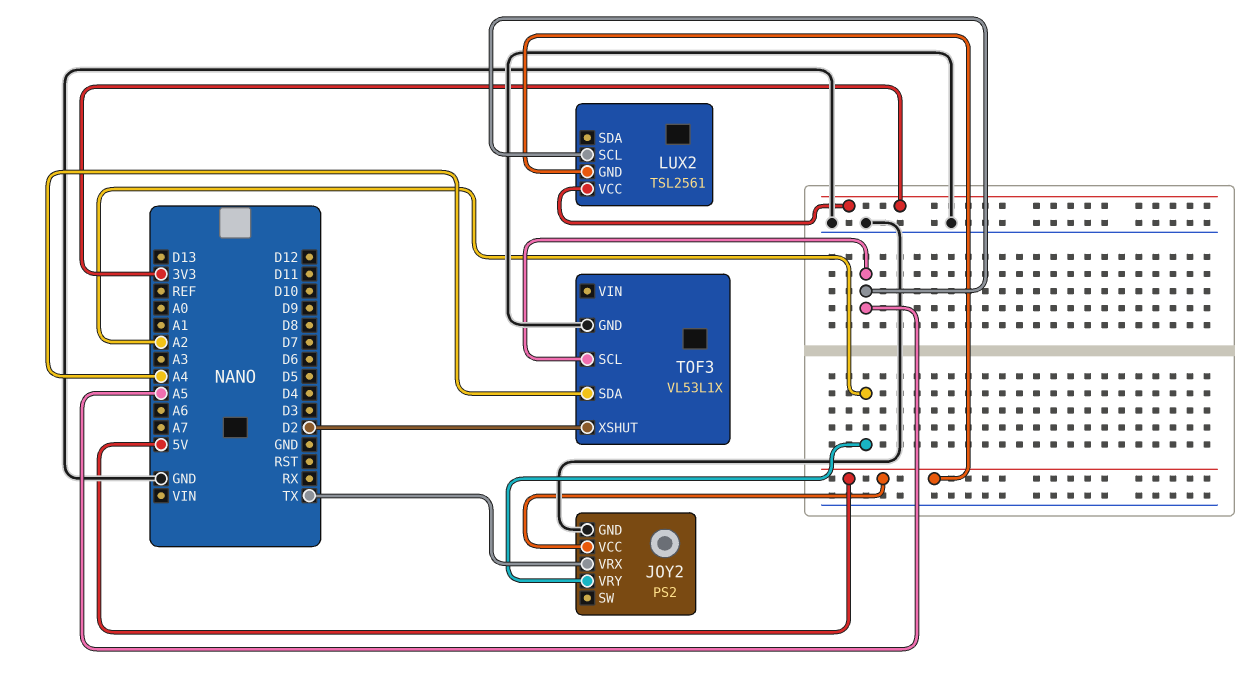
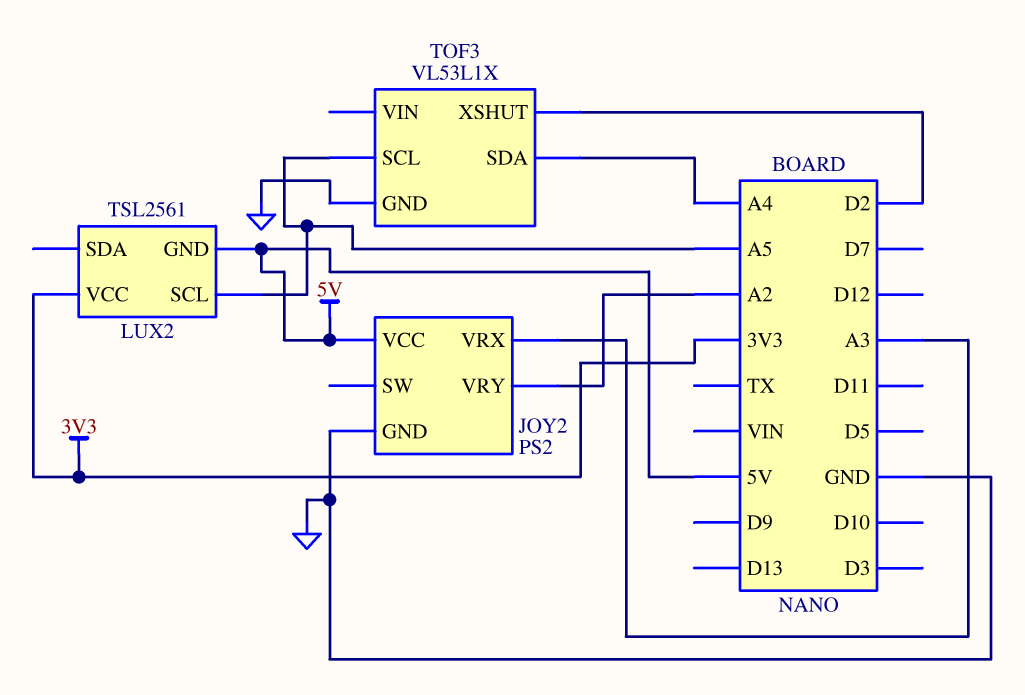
JOY2 pin VRX: TX -> A3

